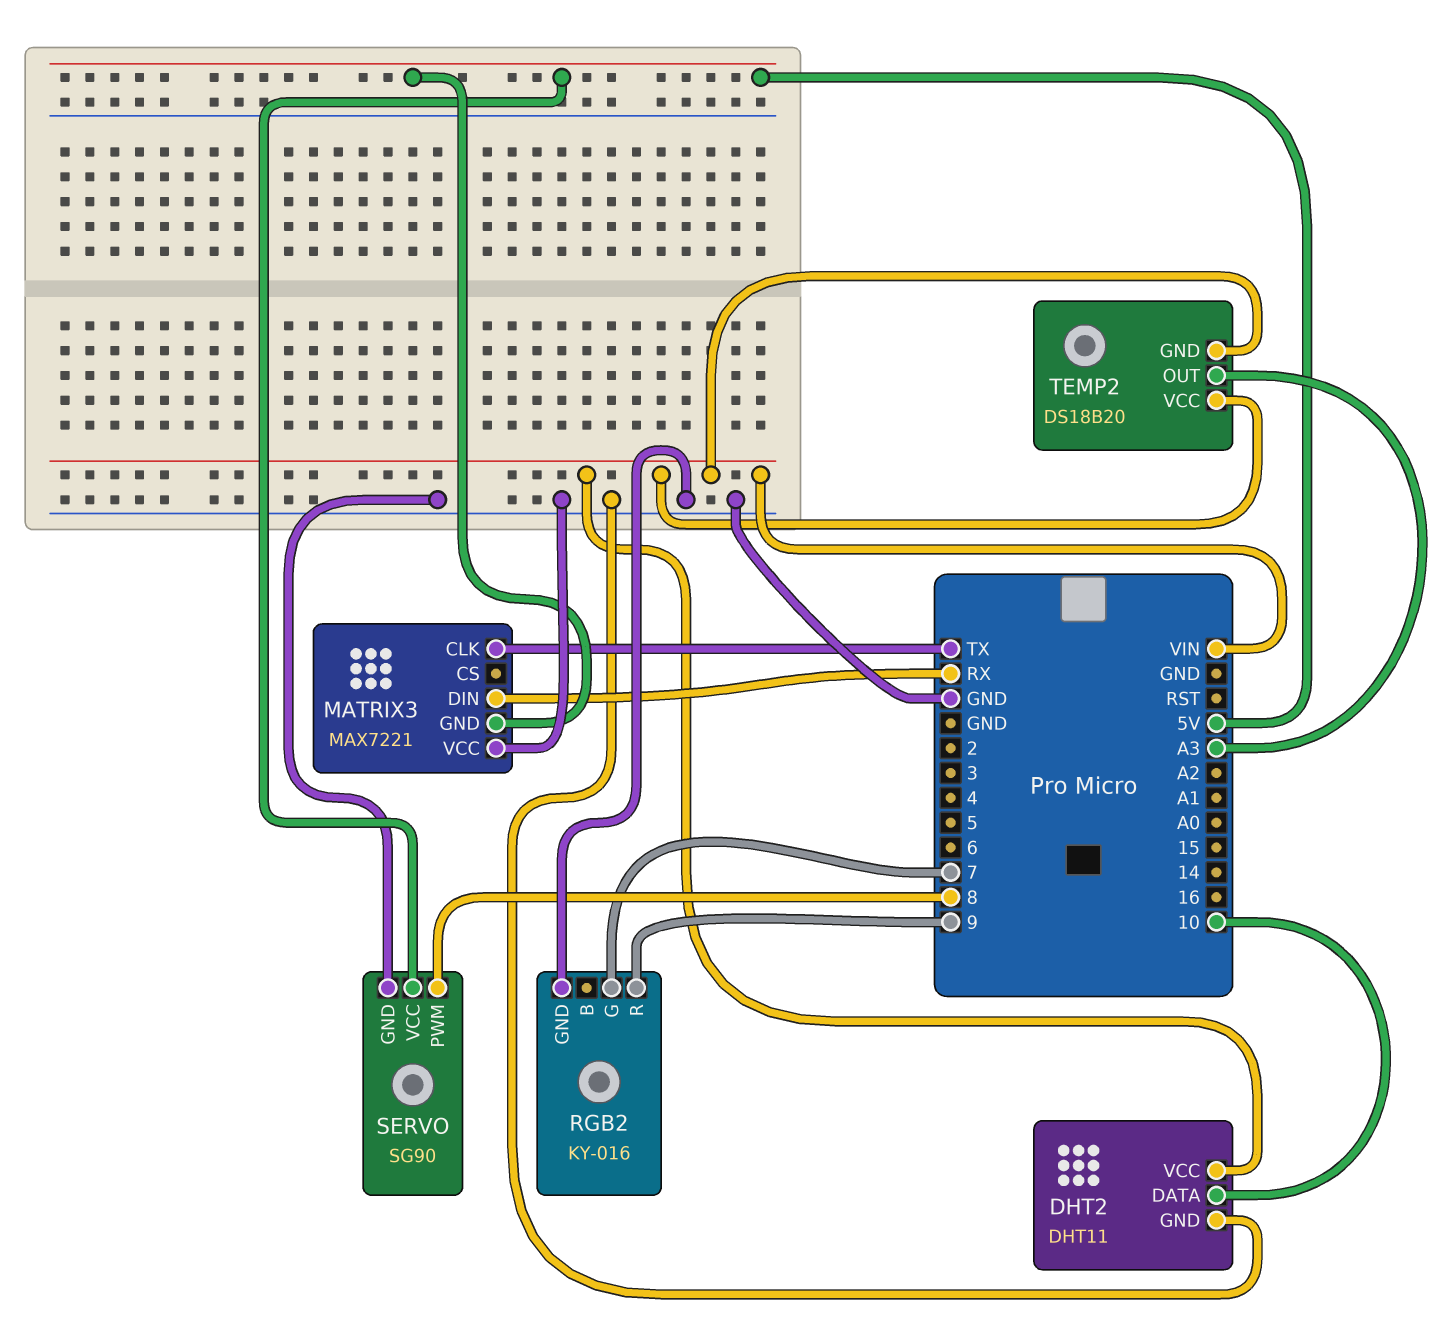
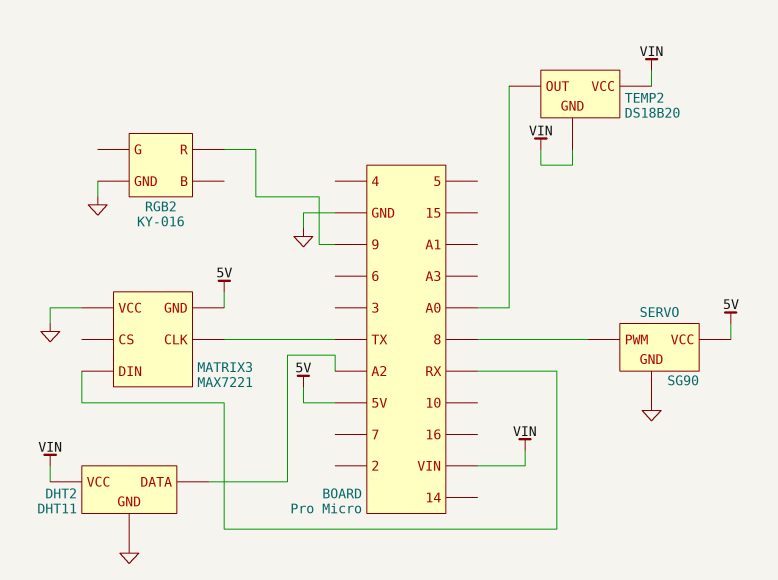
DHT2 pin DATA: 10 -> A2
RGB2 pin G: 7 -> none
TEMP2 pin OUT: A3 -> A0

